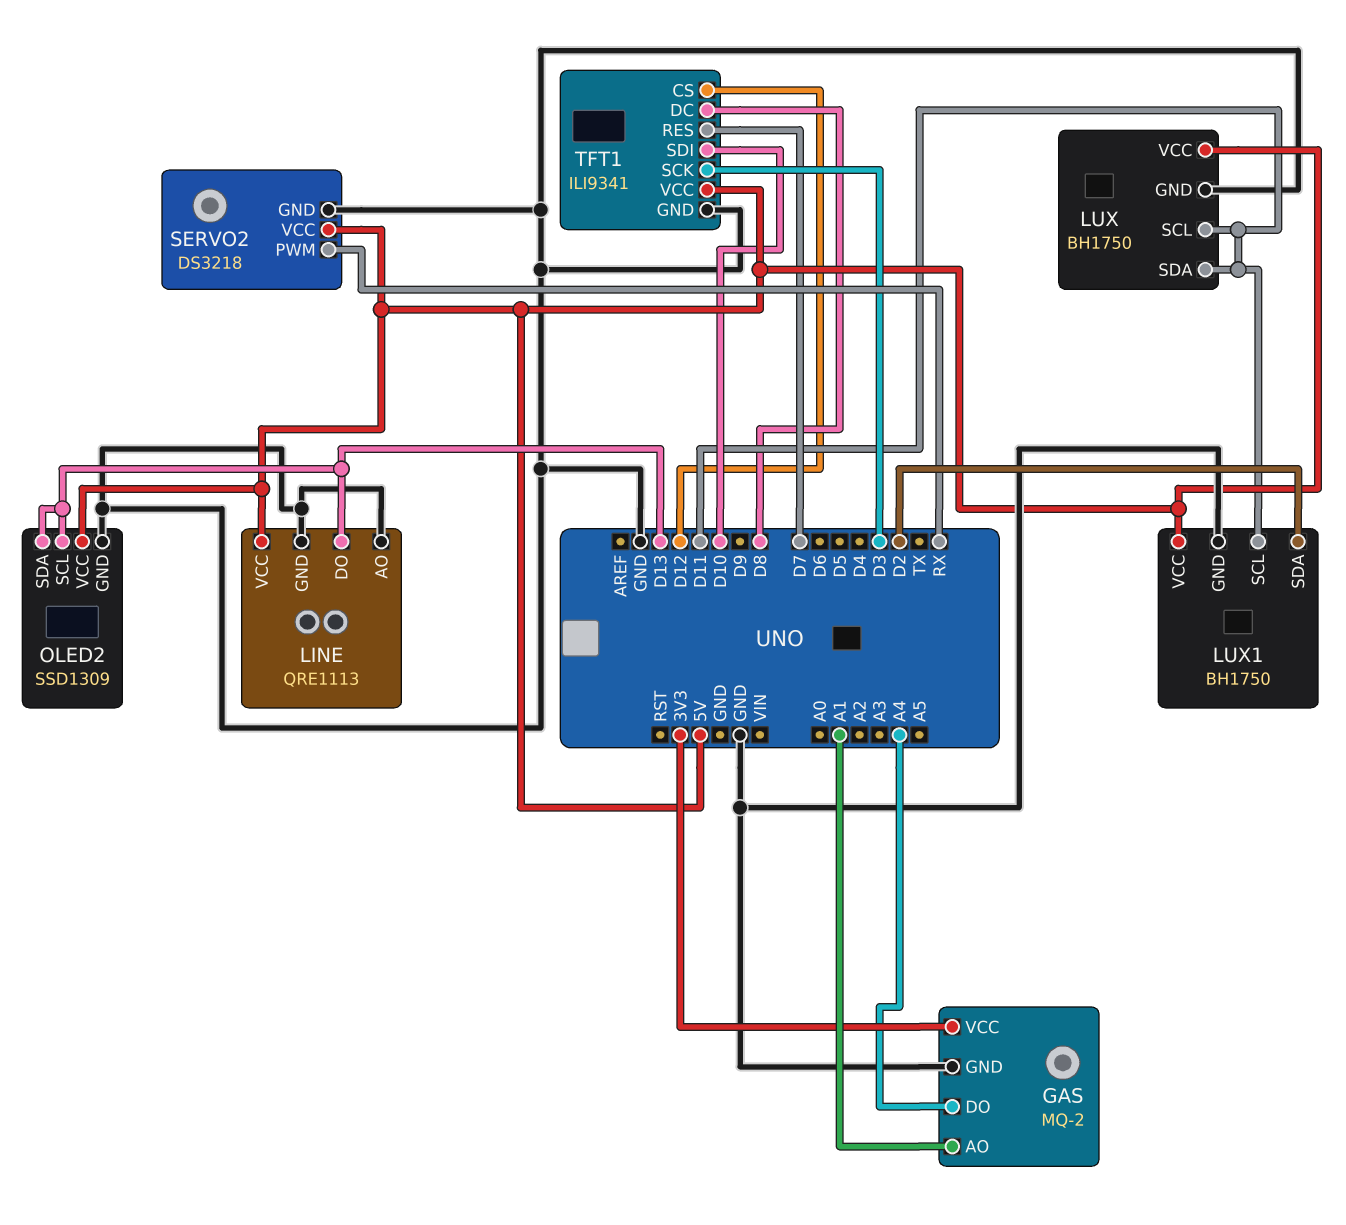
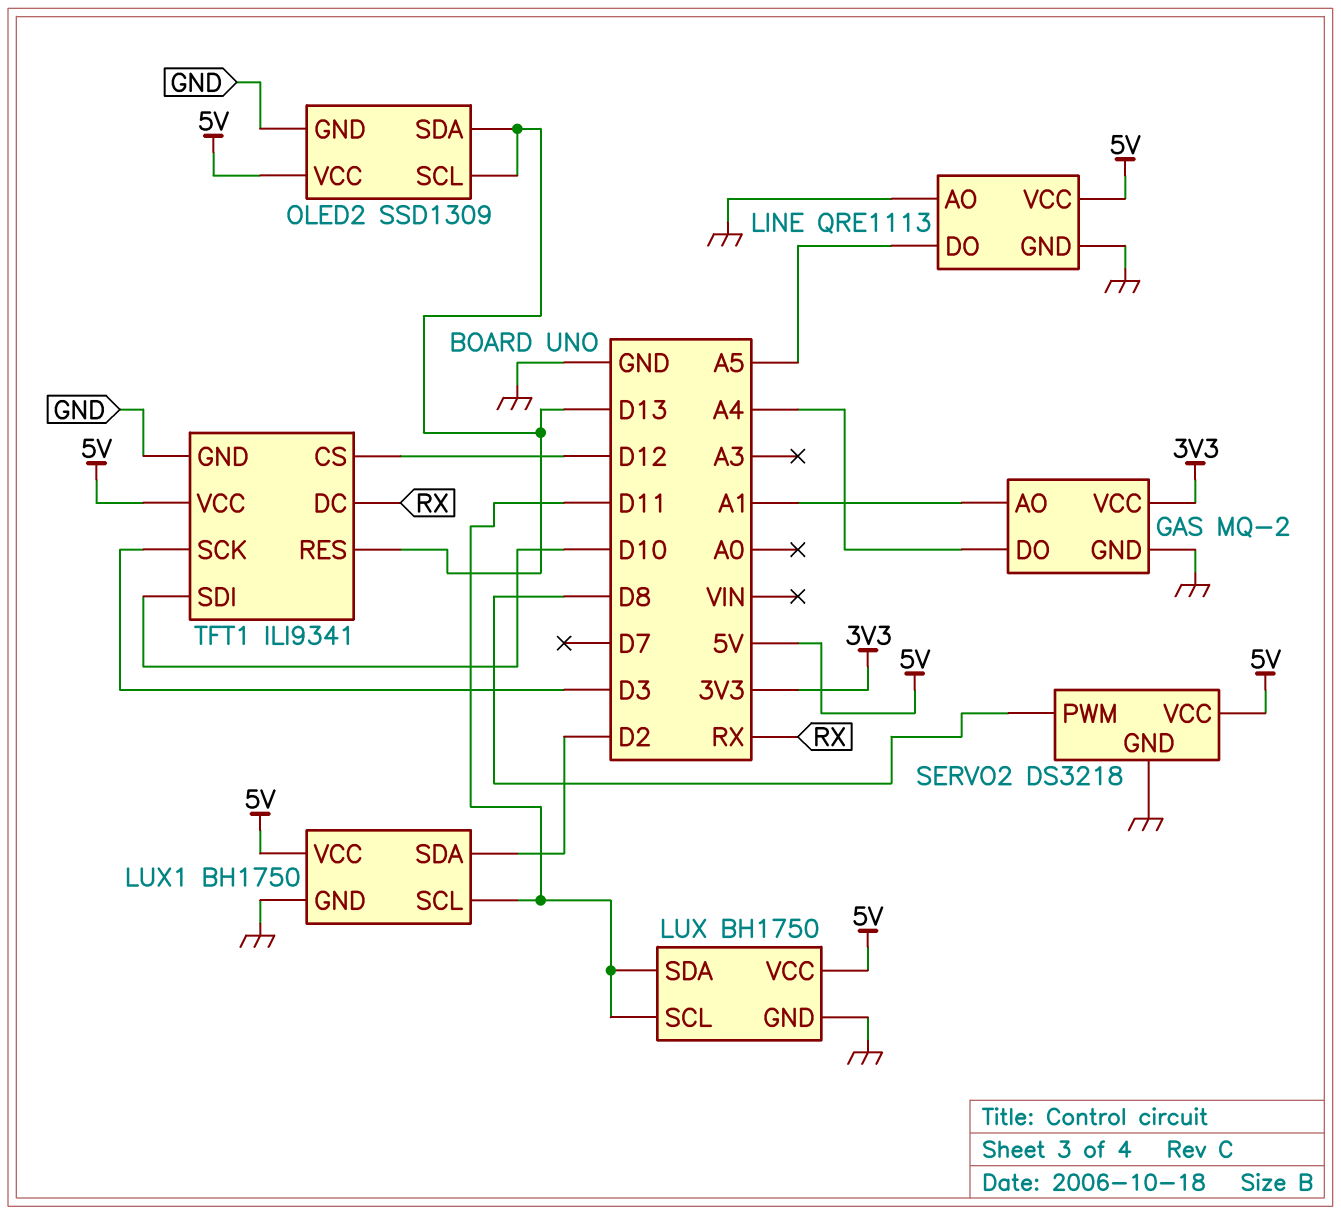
LINE pin DO: D13 -> A5
SERVO2 pin PWM: RX -> D8
TFT1 pin DC: D8 -> RX
TFT1 pin RES: D7 -> D13

